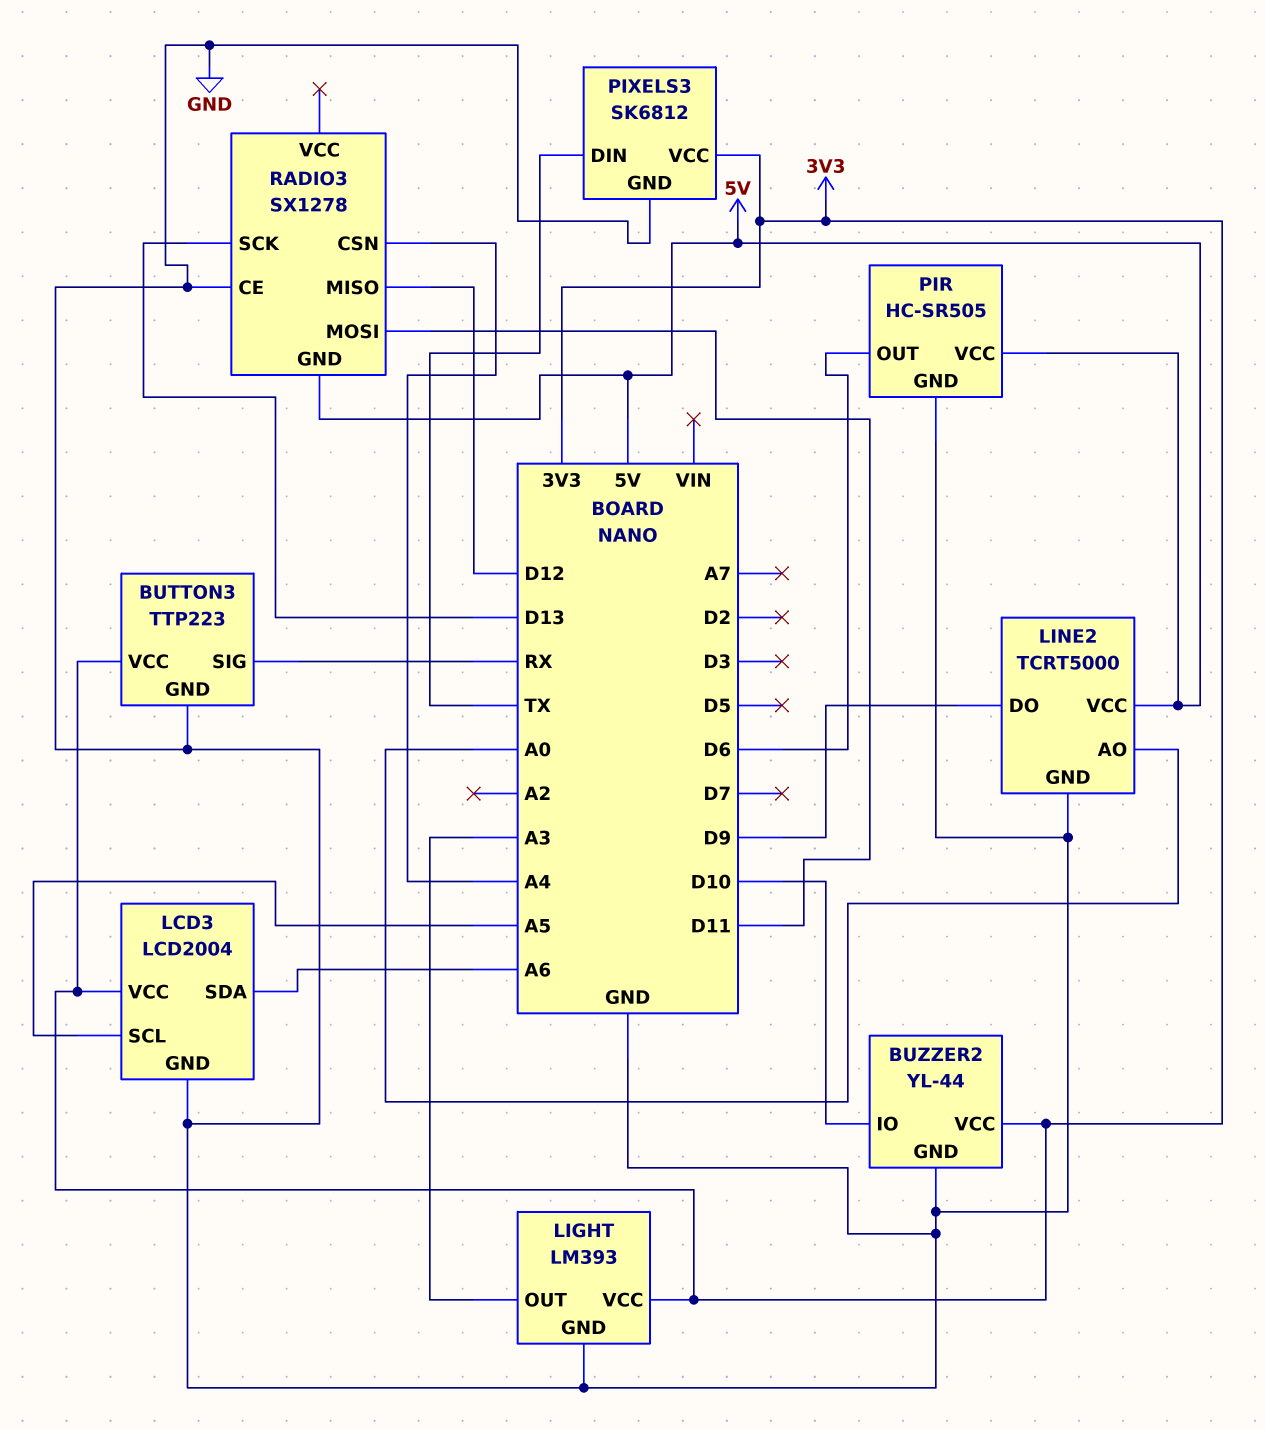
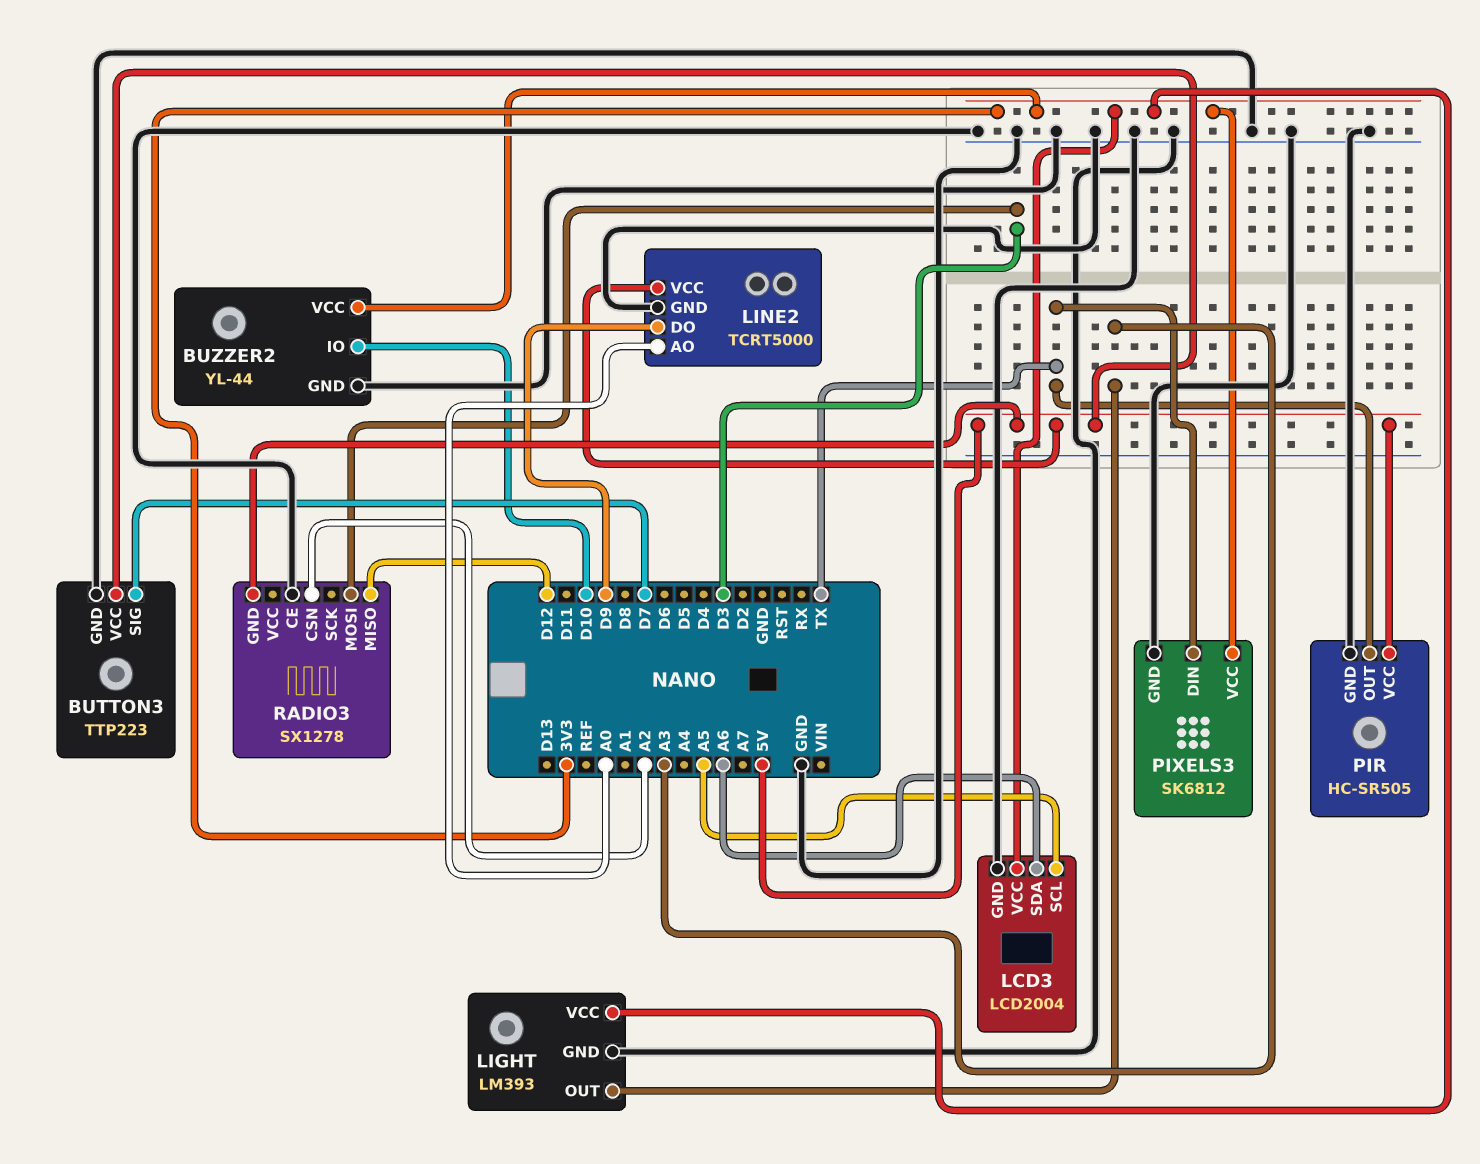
BUTTON3 pin SIG: RX -> D7
BUTTON3 pin VCC: 3V3 -> 5V
PIR pin OUT: D6 -> TX
RADIO3 pin CSN: A4 -> A2
RADIO3 pin MOSI: D11 -> D3
RADIO3 pin SCK: D13 -> none

